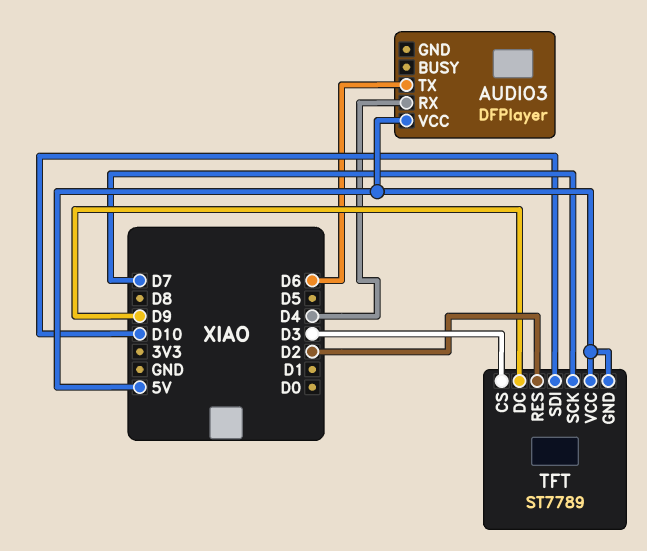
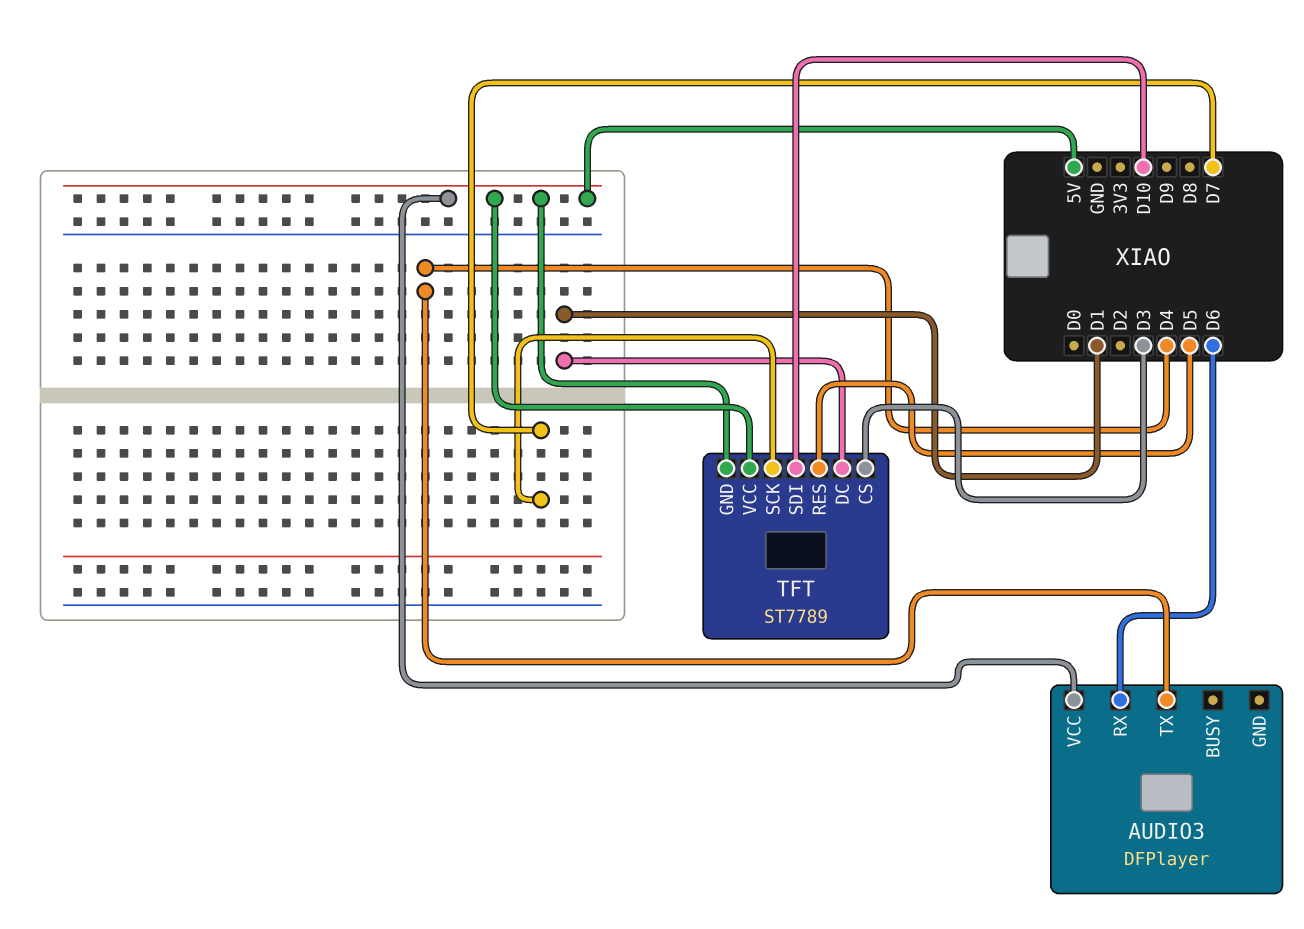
AUDIO3 pin RX: D4 -> D6
AUDIO3 pin TX: D6 -> D4
TFT pin DC: D9 -> D1
TFT pin RES: D2 -> D5

